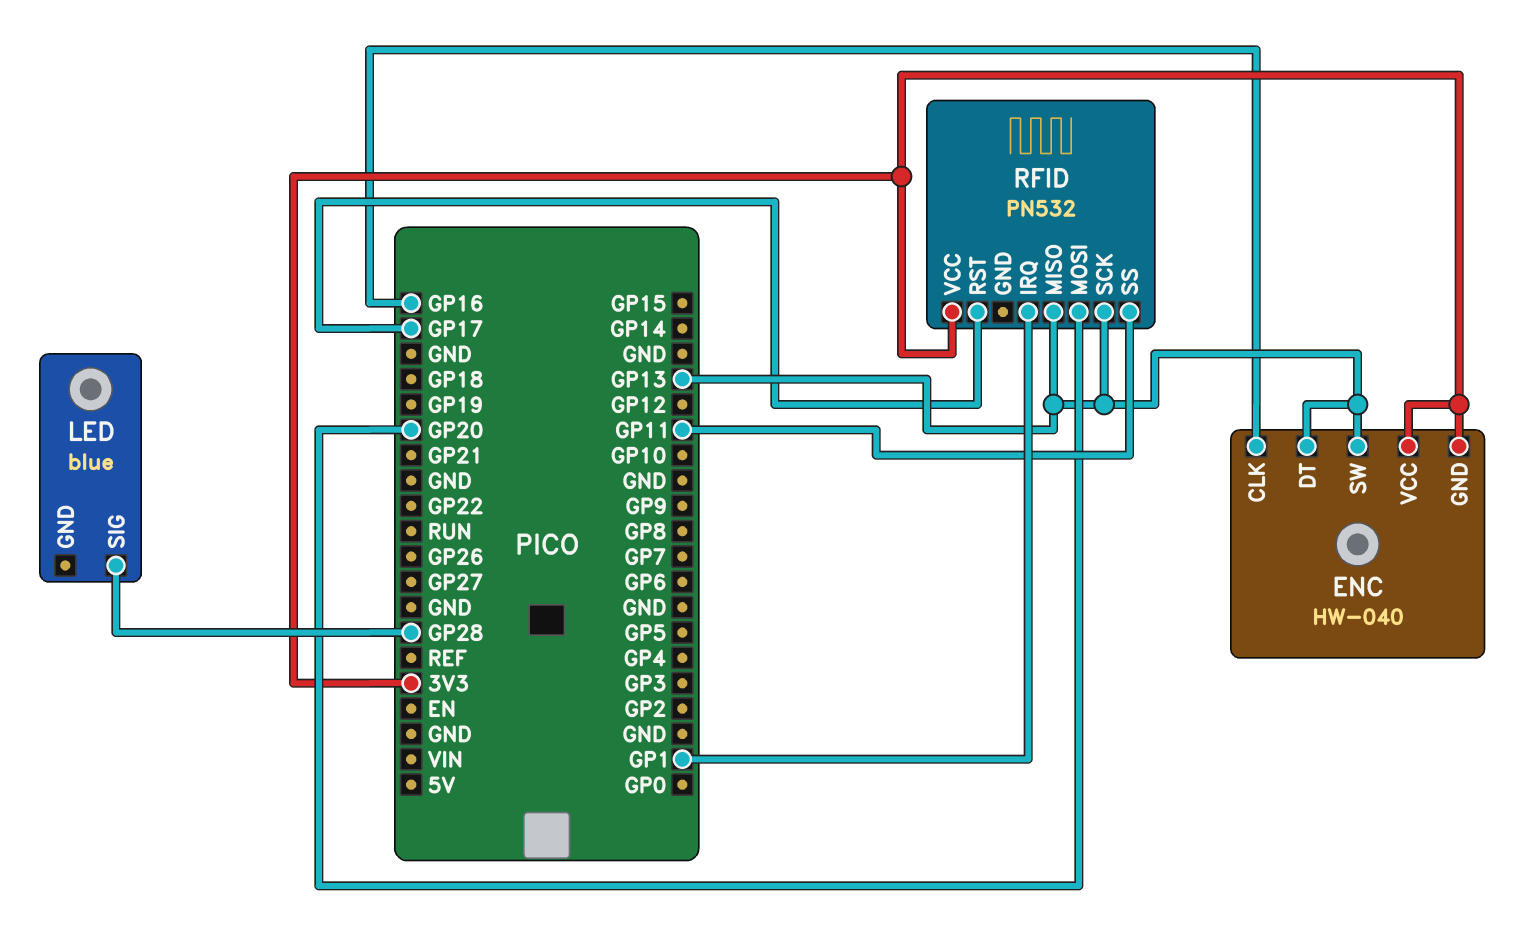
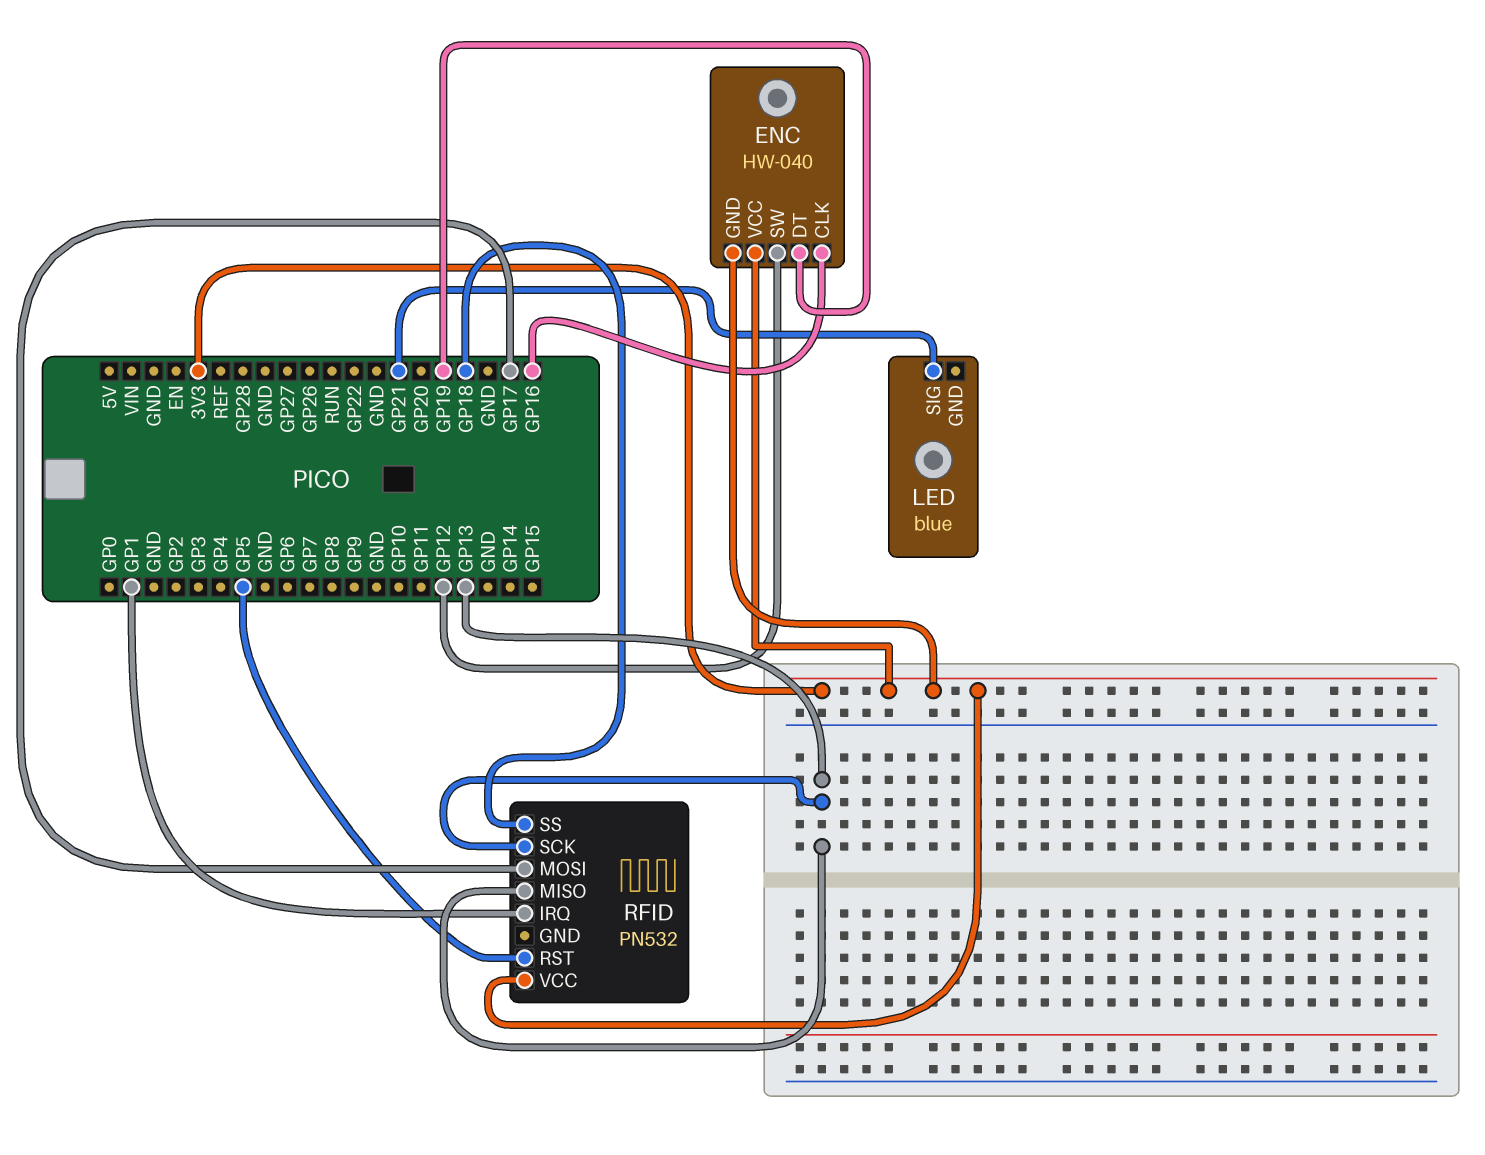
ENC pin DT: GP13 -> GP19
ENC pin SW: GP13 -> GP12
LED pin SIG: GP28 -> GP21
RFID pin MOSI: GP20 -> GP17
RFID pin RST: GP17 -> GP5
RFID pin SS: GP11 -> GP18

